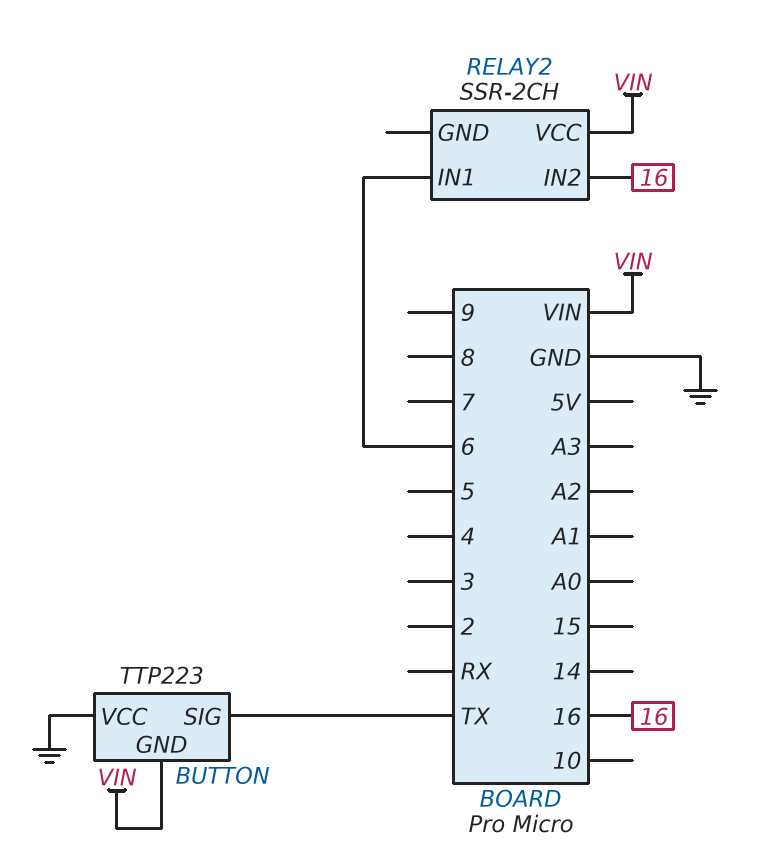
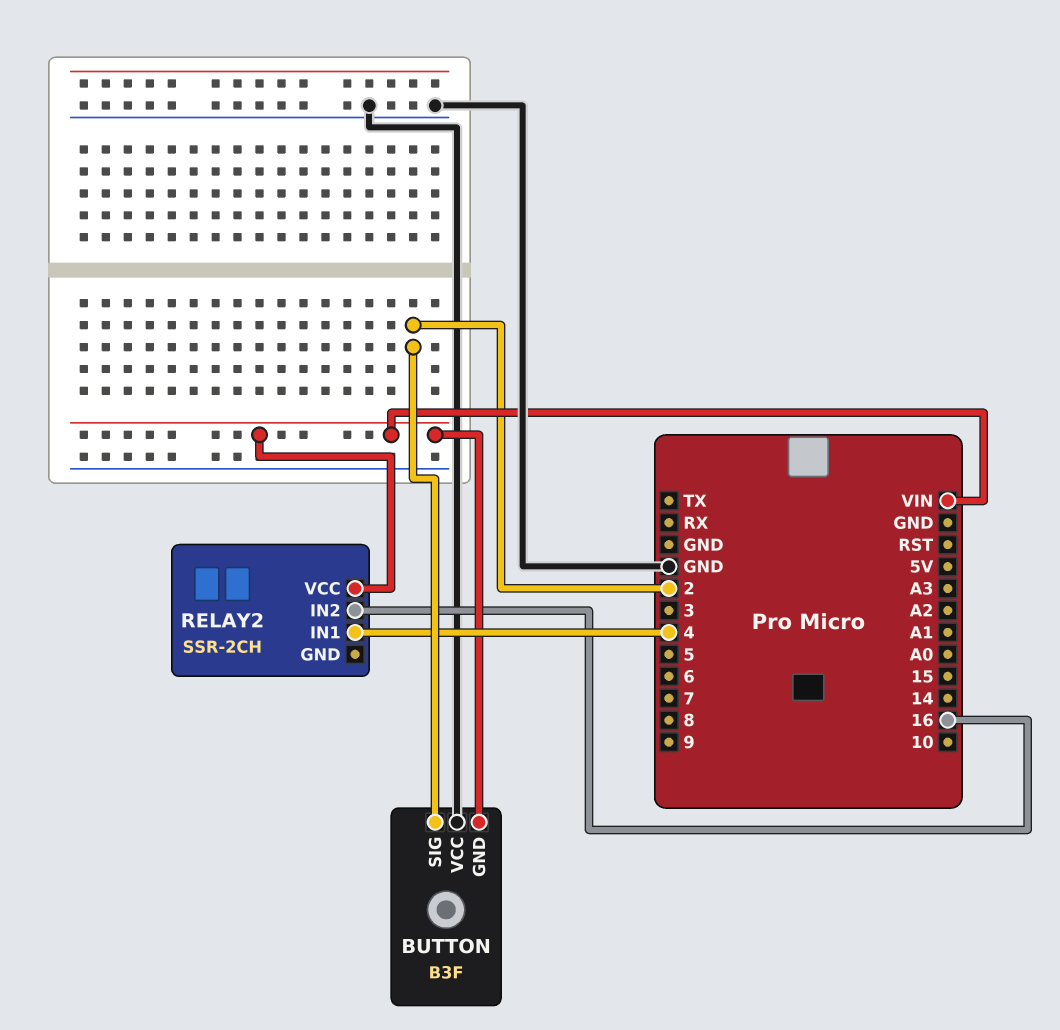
BUTTON: TTP223 -> B3F
BUTTON pin SIG: TX -> 2
RELAY2 pin IN1: 6 -> 4

